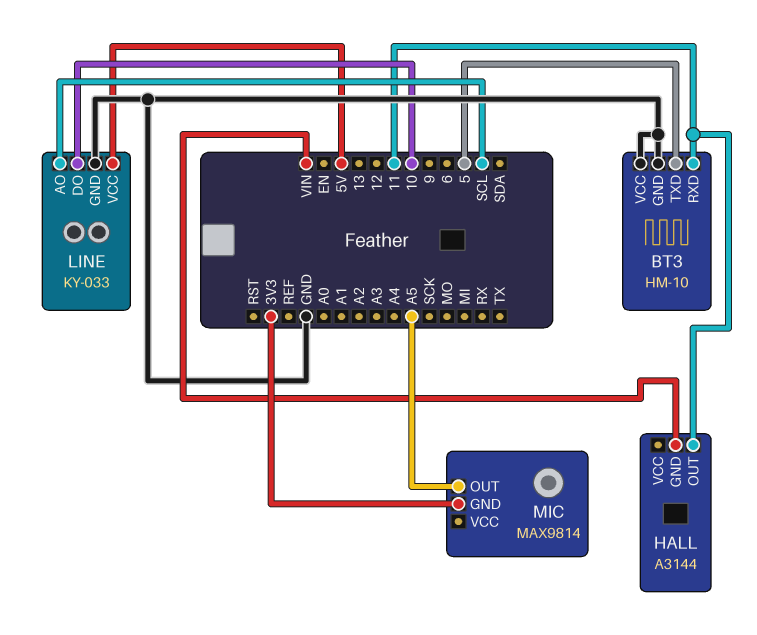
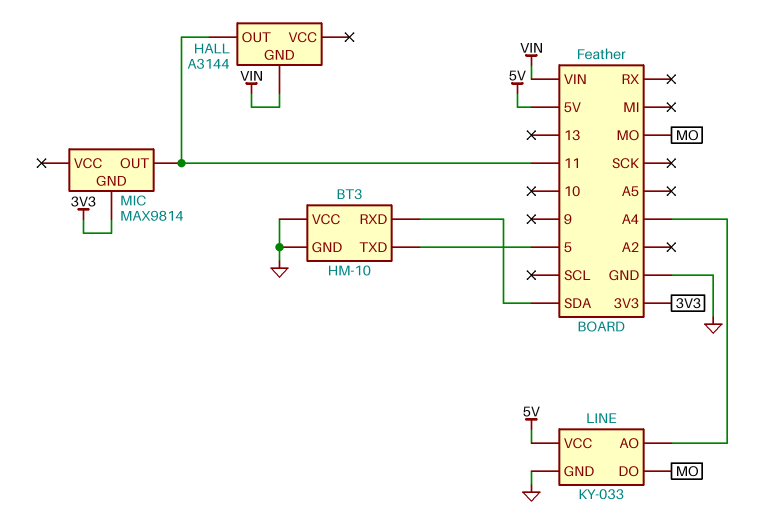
BT3 pin RXD: 11 -> SDA
LINE pin AO: SCL -> A4
LINE pin DO: 10 -> MO
MIC pin OUT: A5 -> 11

